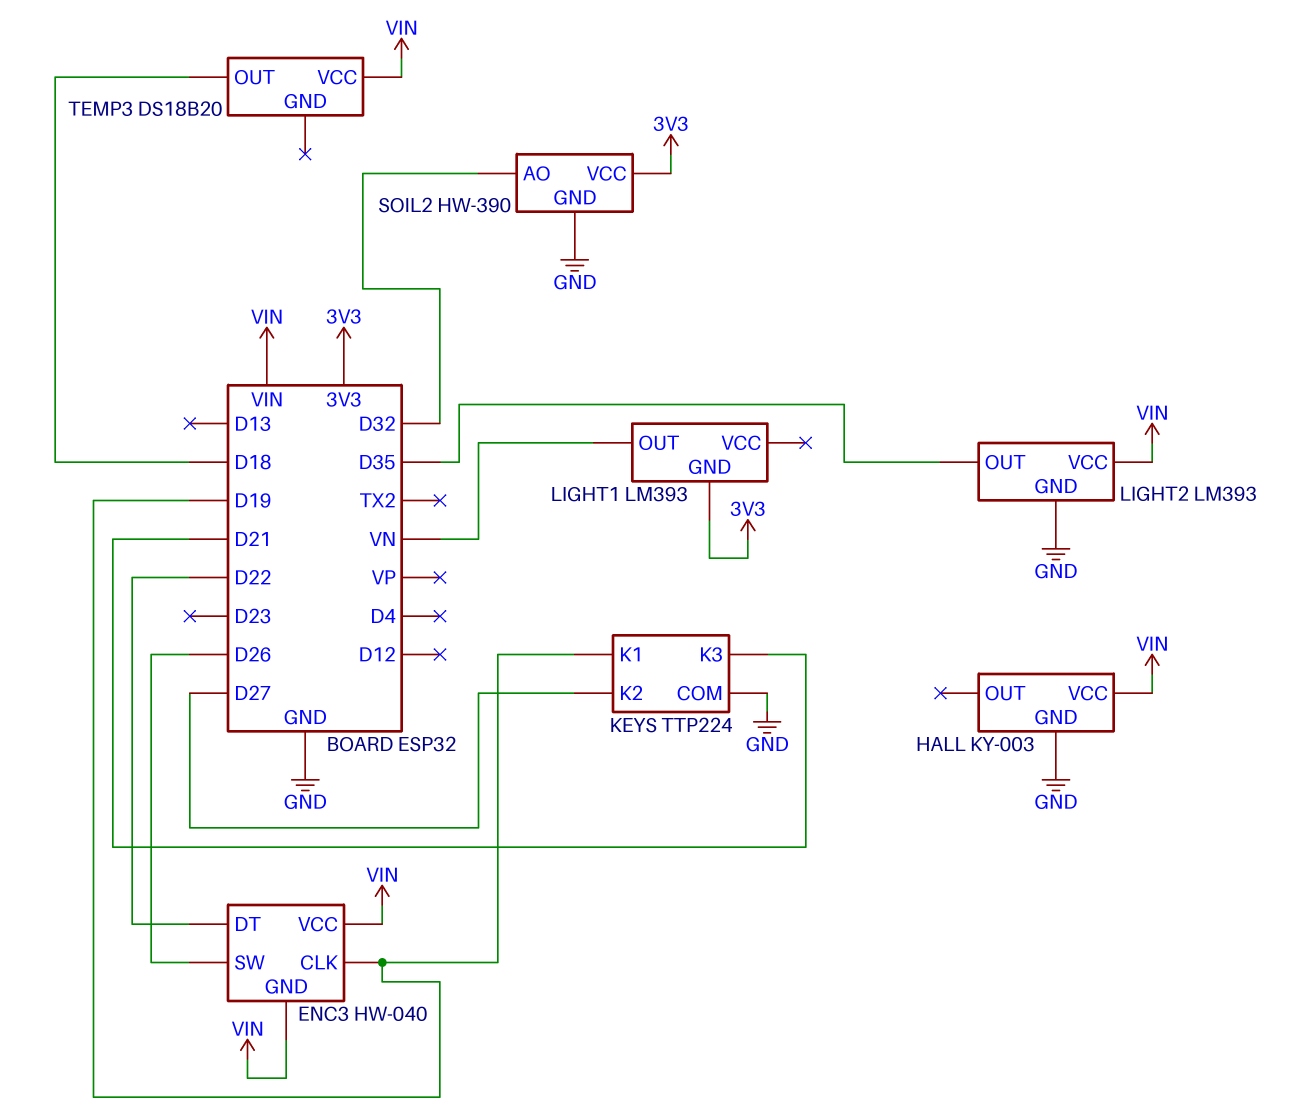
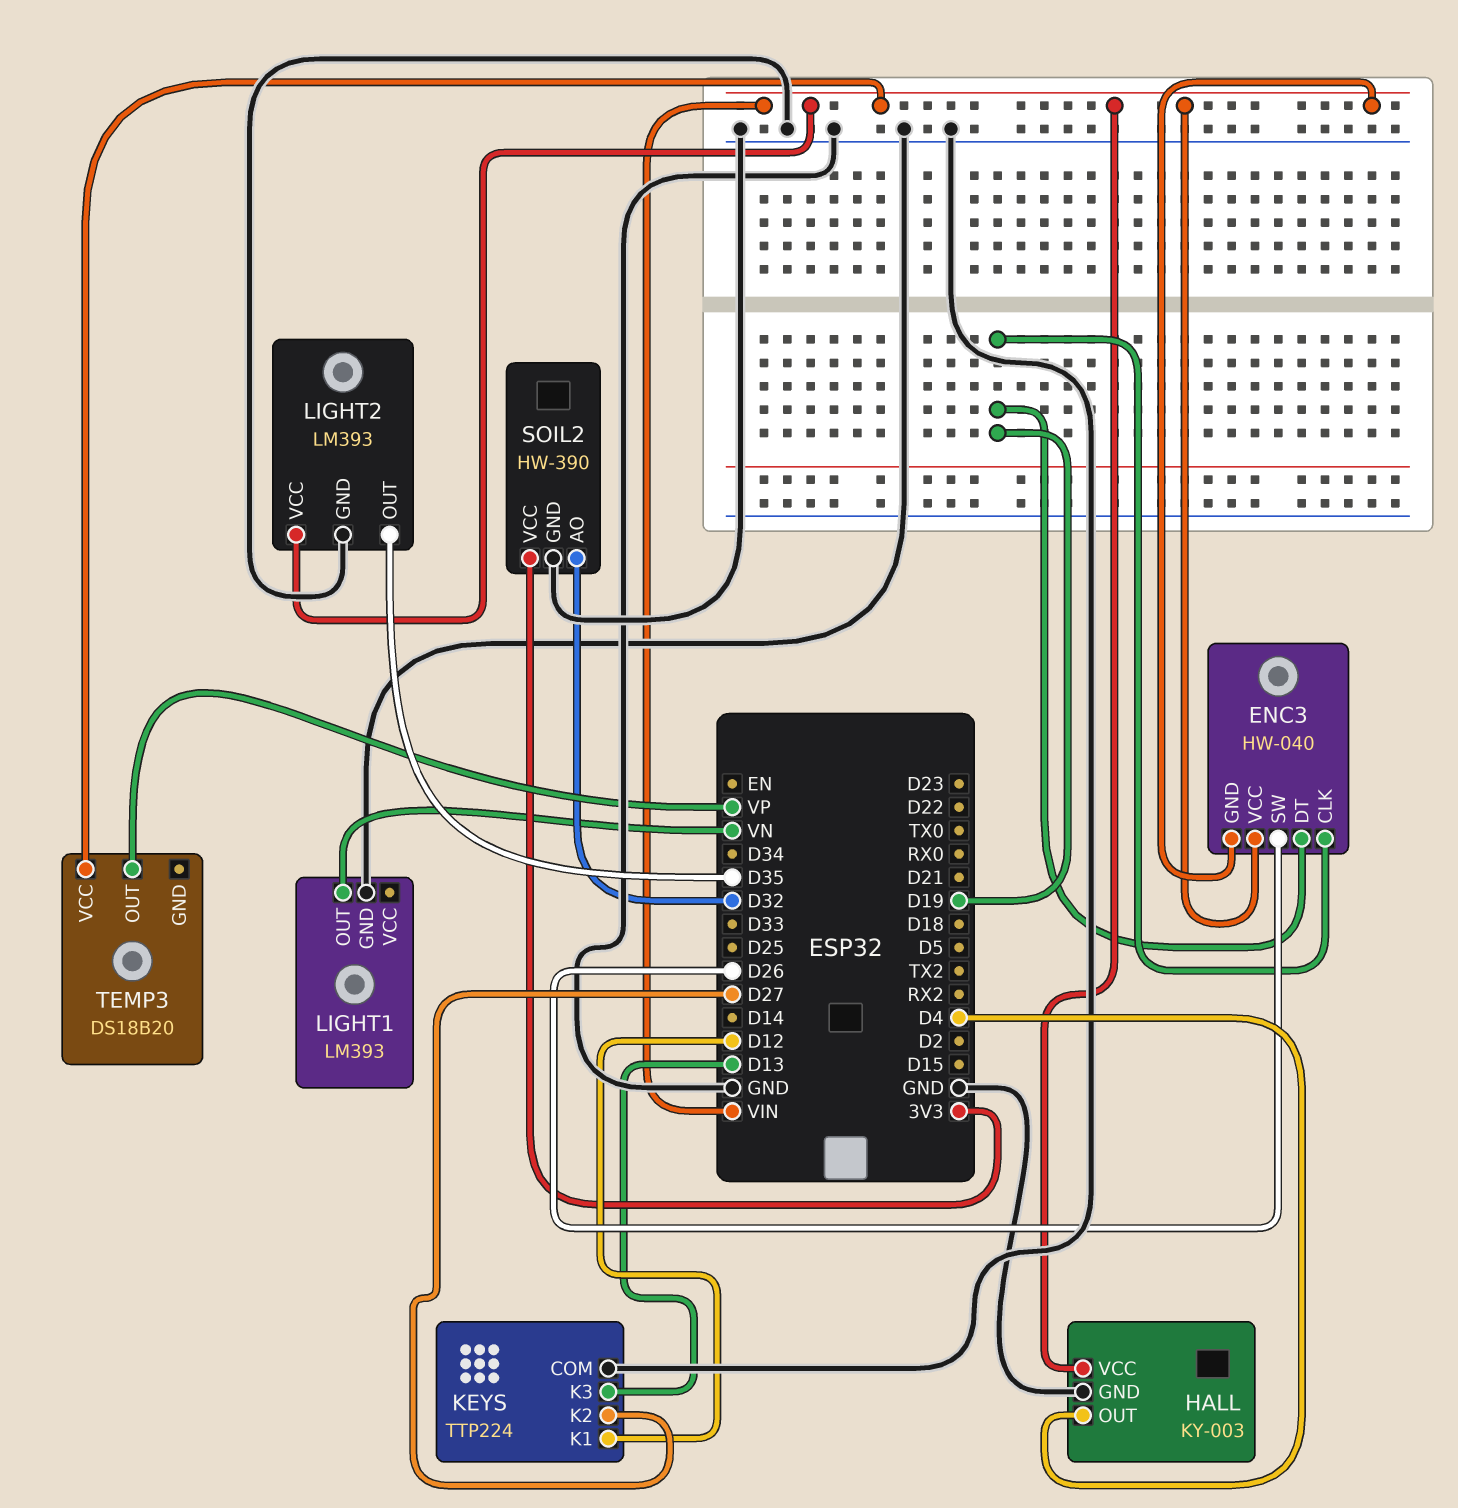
ENC3 pin DT: D22 -> D19
HALL pin OUT: none -> D4
KEYS pin K1: D19 -> D12
KEYS pin K3: D21 -> D13
LIGHT1 pin GND: 3V3 -> GND
TEMP3 pin OUT: D18 -> VP

